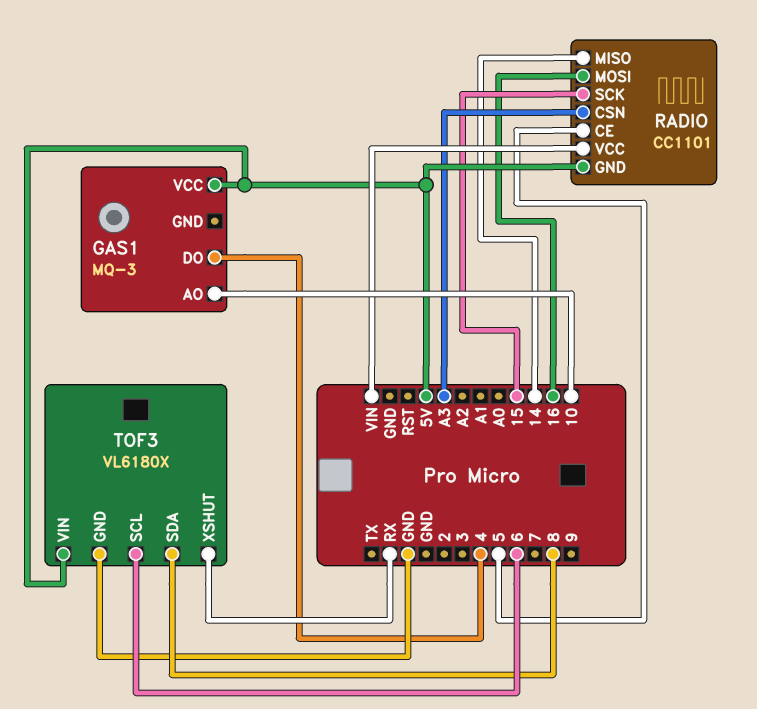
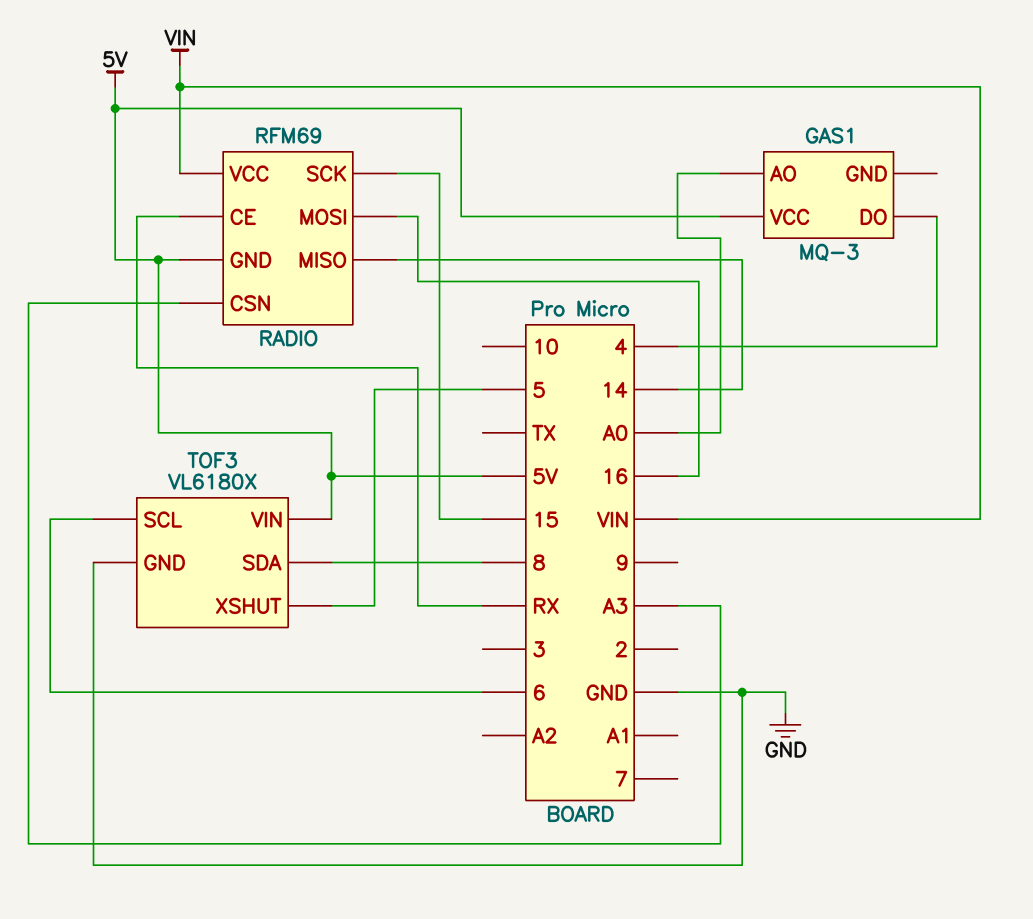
GAS1 pin AO: 10 -> A0
RADIO: CC1101 -> RFM69
RADIO pin CE: 5 -> RX
TOF3 pin XSHUT: RX -> 5

